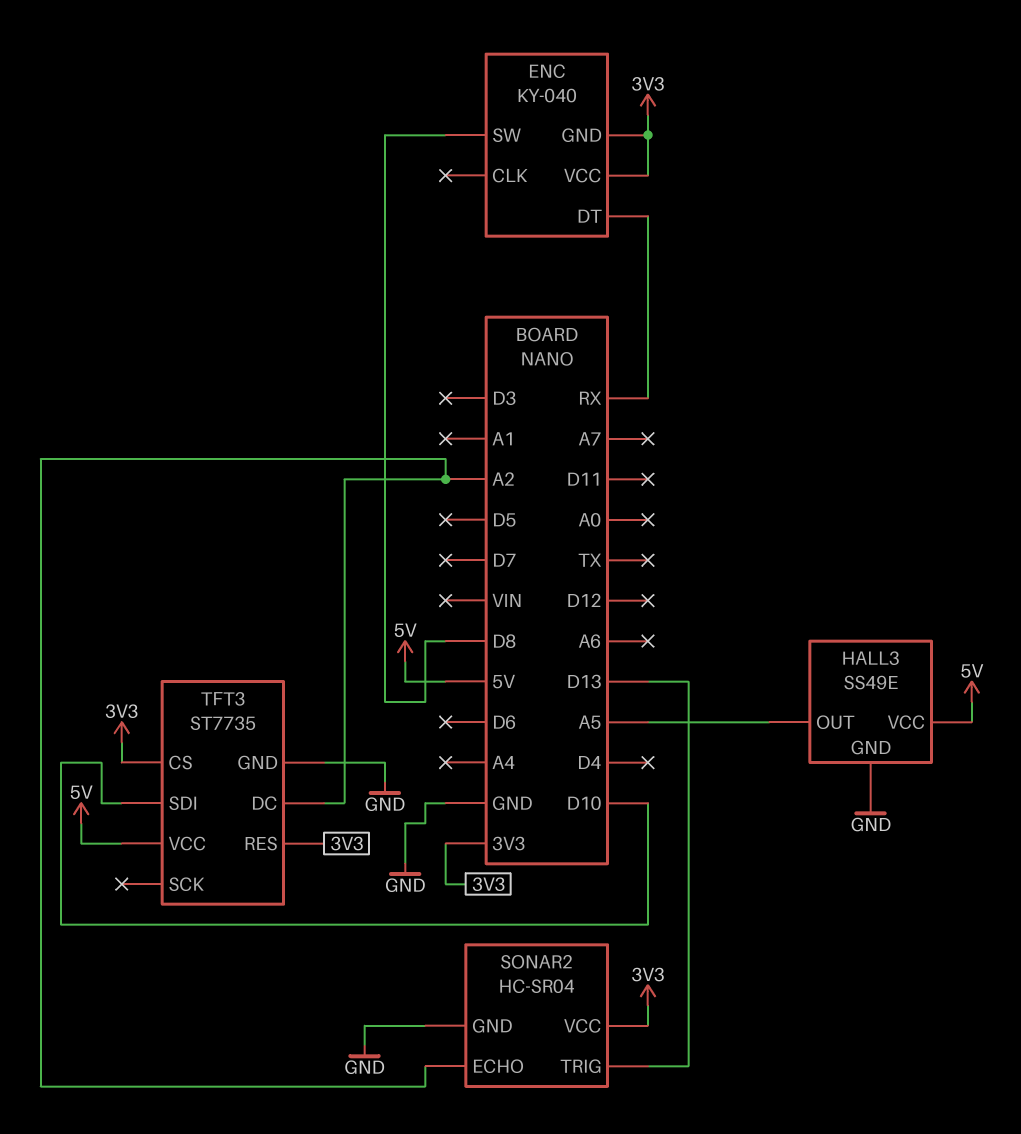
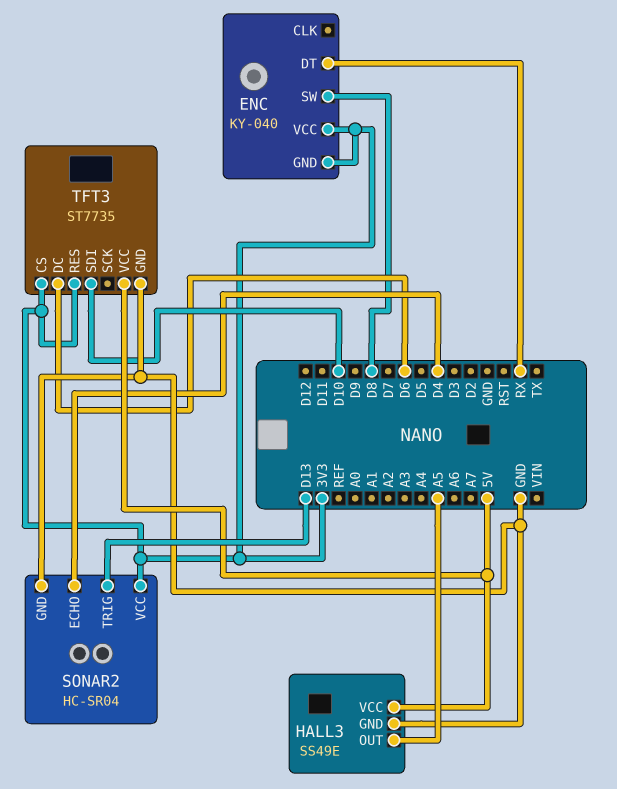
SONAR2 pin ECHO: A2 -> D4
TFT3 pin DC: A2 -> D6

